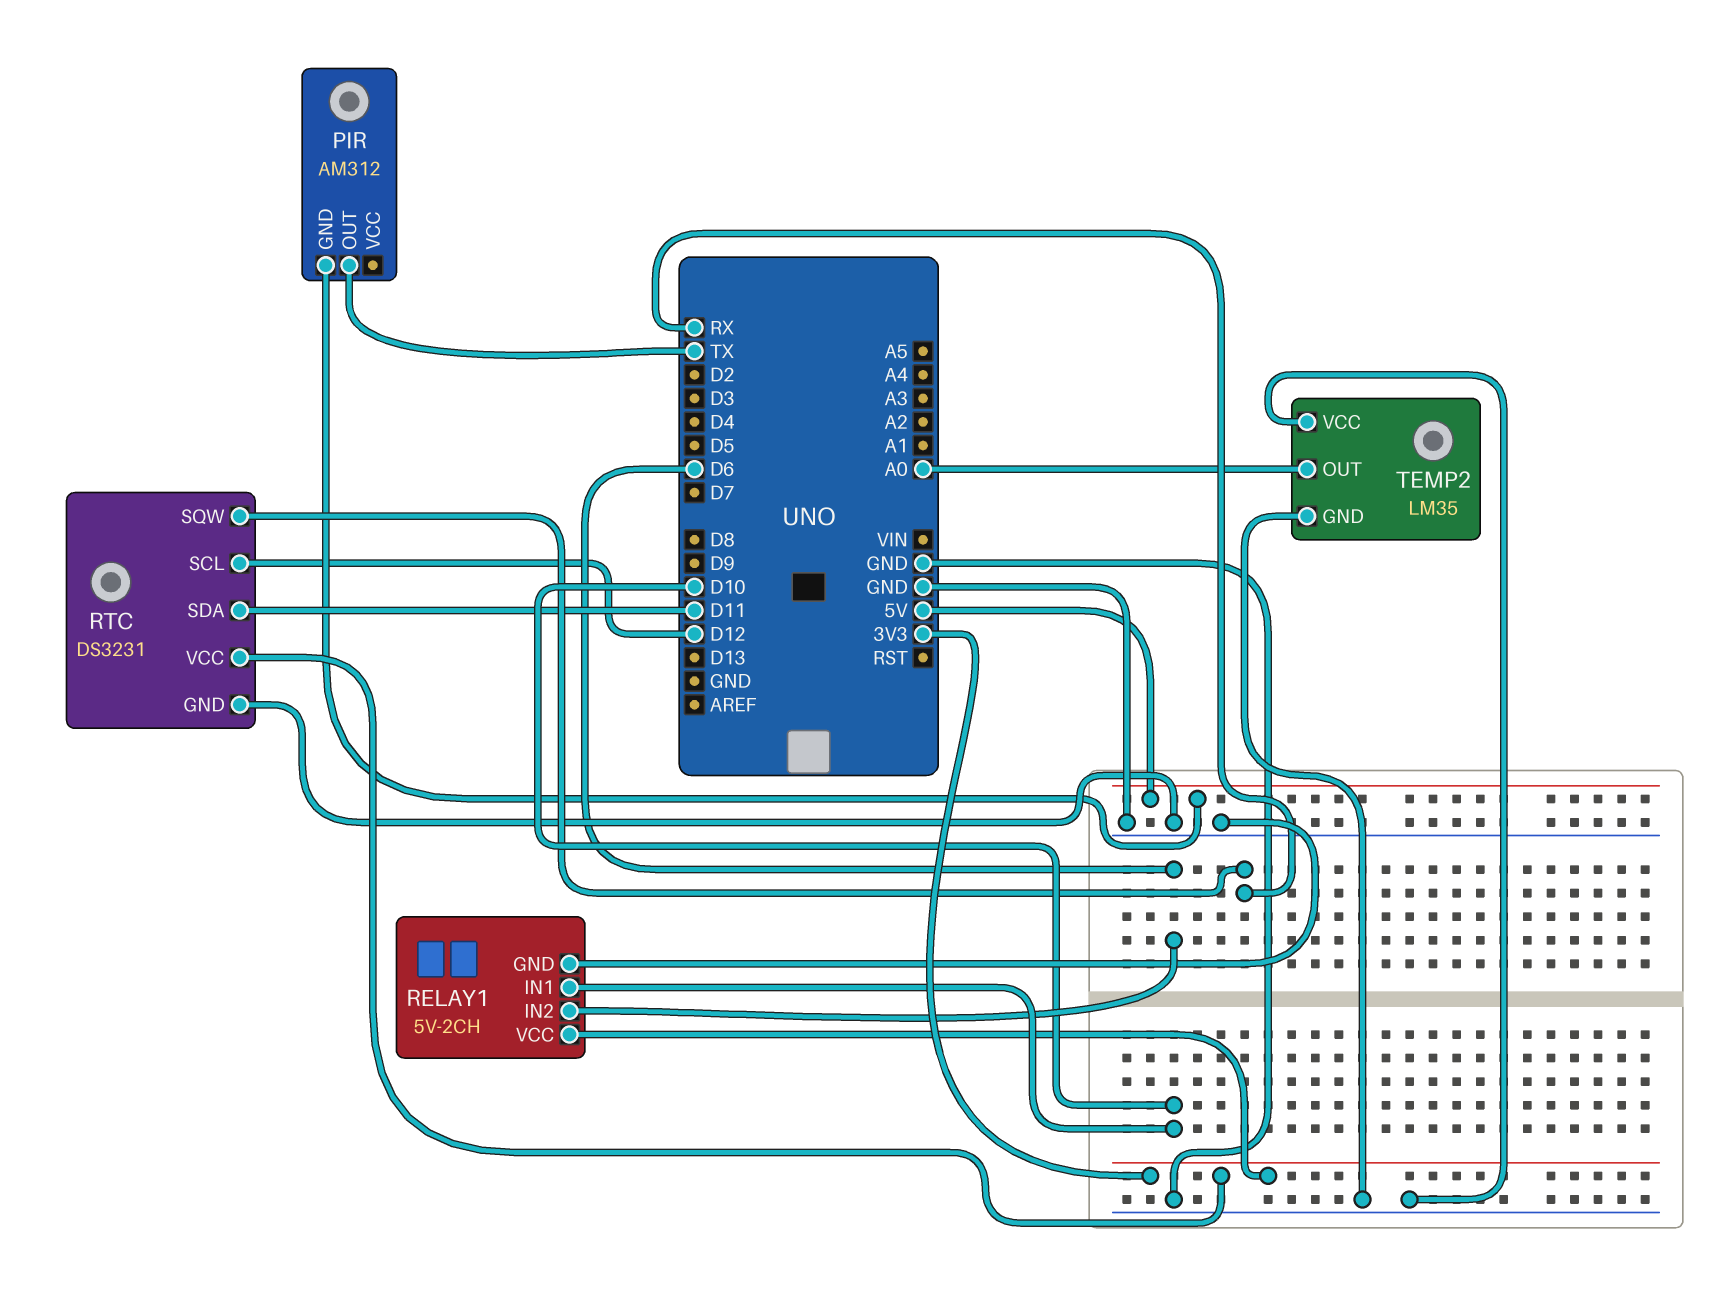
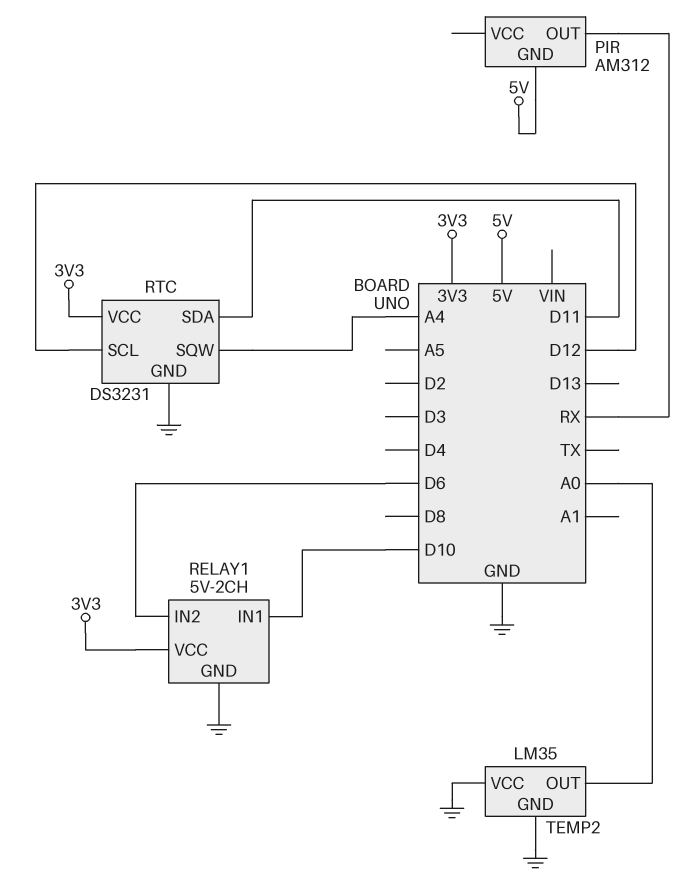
PIR pin OUT: TX -> RX
RTC pin SQW: RX -> A4

